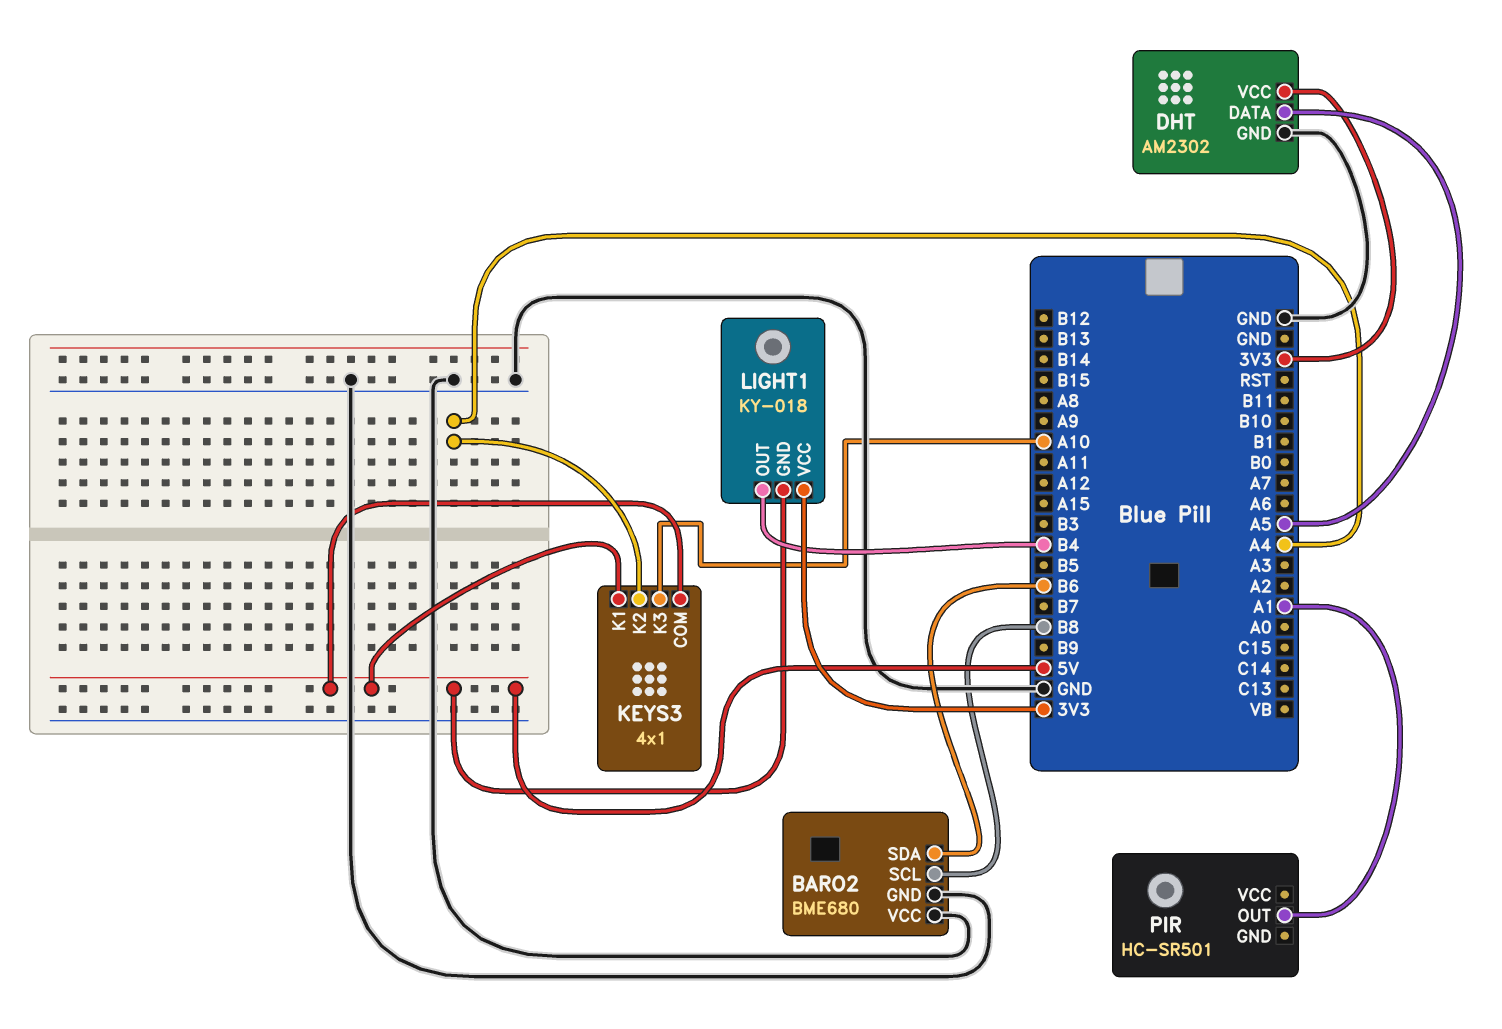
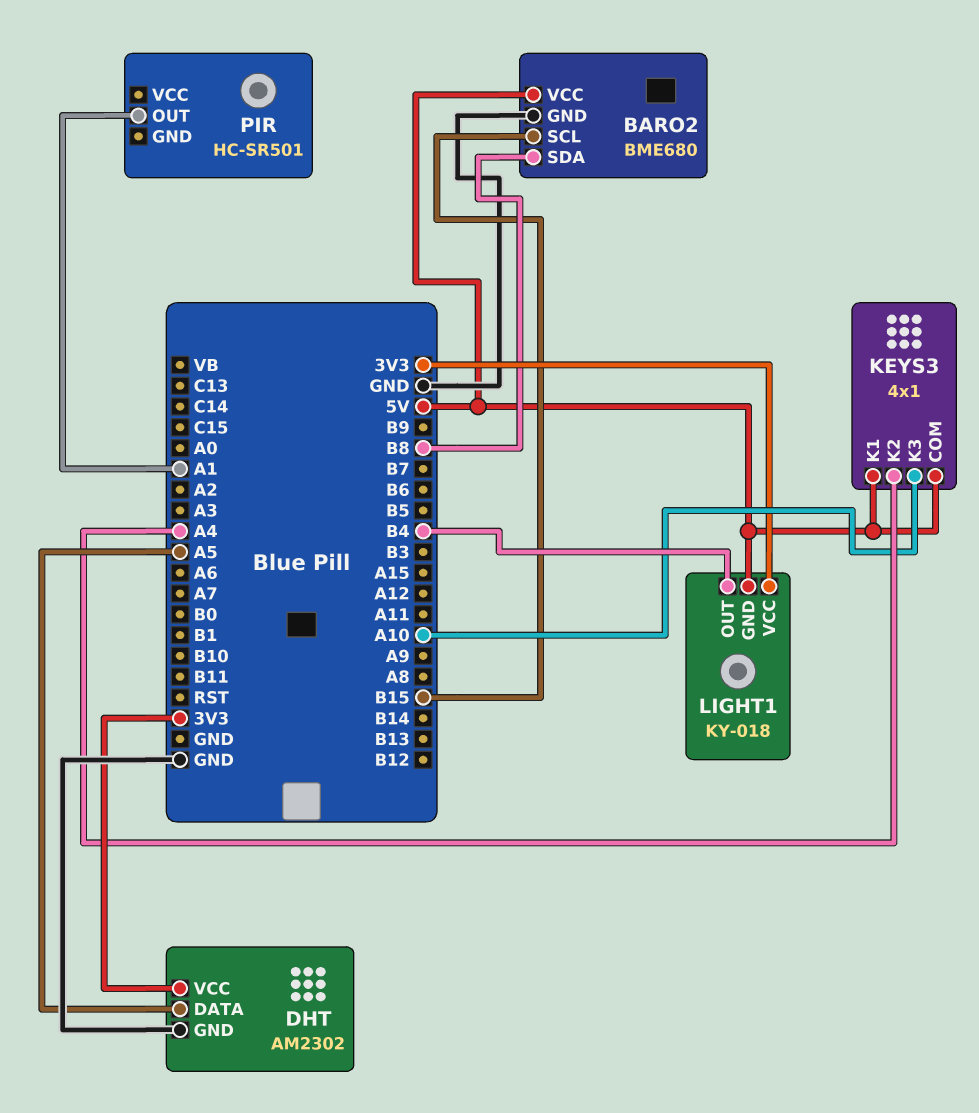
BARO2 pin SCL: B8 -> B15
BARO2 pin SDA: B6 -> B8
BARO2 pin VCC: GND -> 5V

